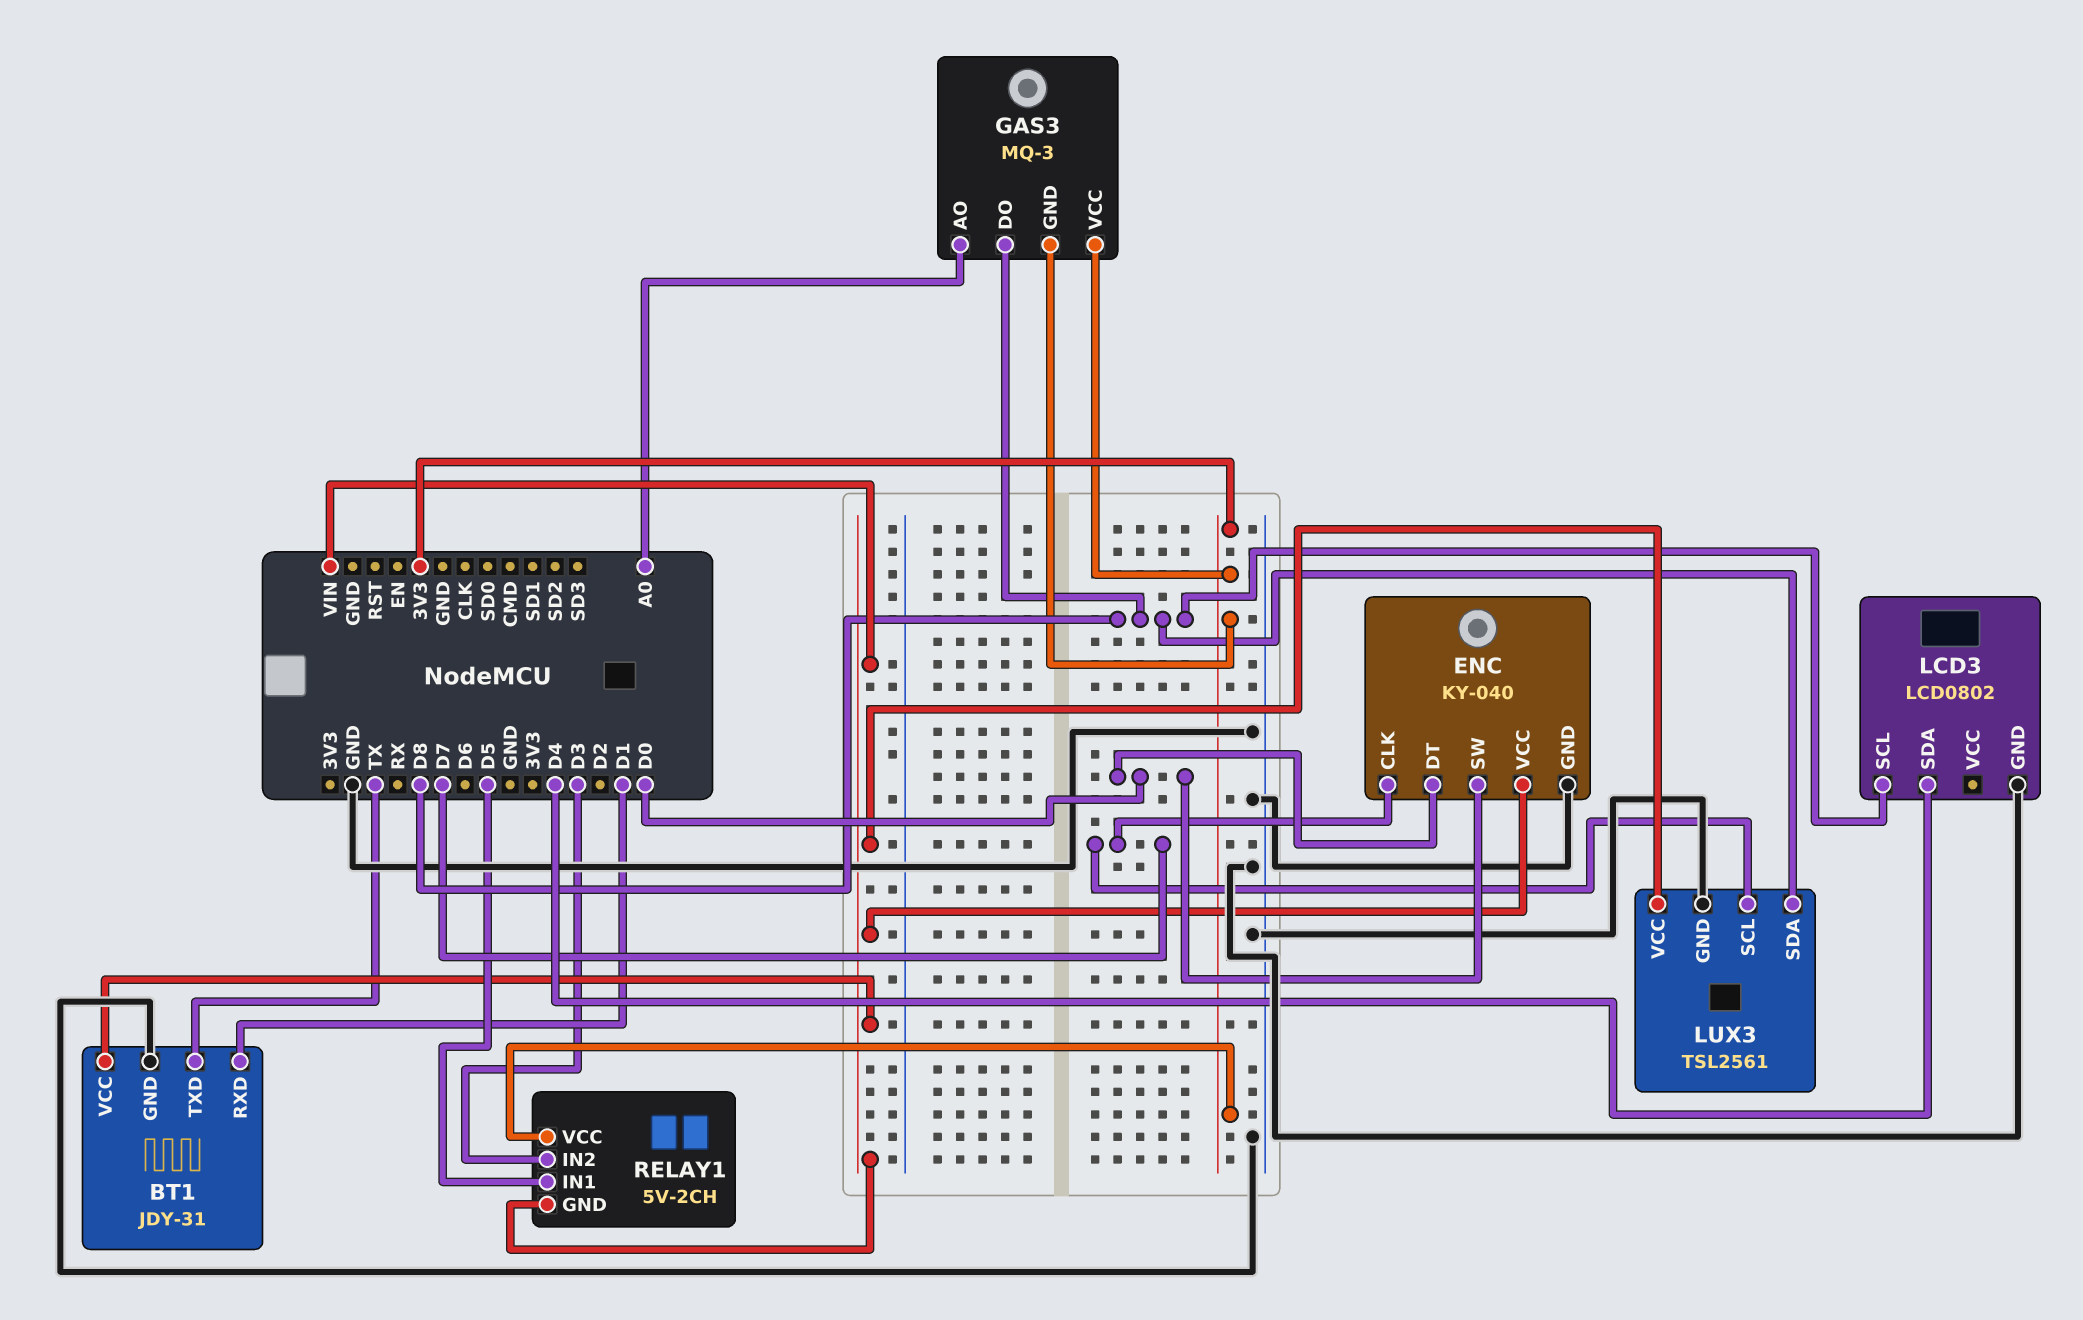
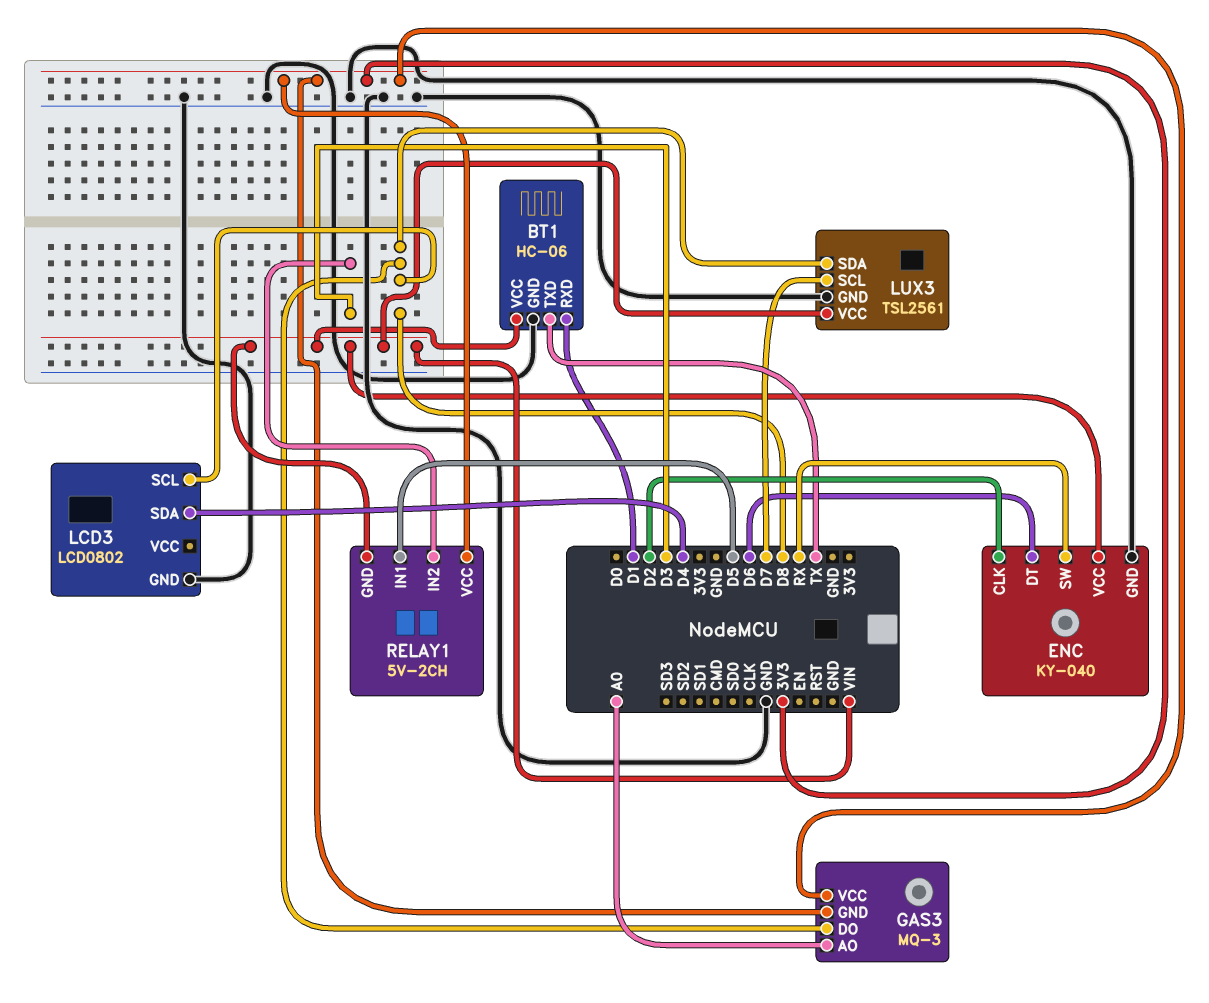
BT1: JDY-31 -> HC-06
ENC pin CLK: D7 -> D2
ENC pin DT: D0 -> D6
ENC pin SW: D0 -> RX

